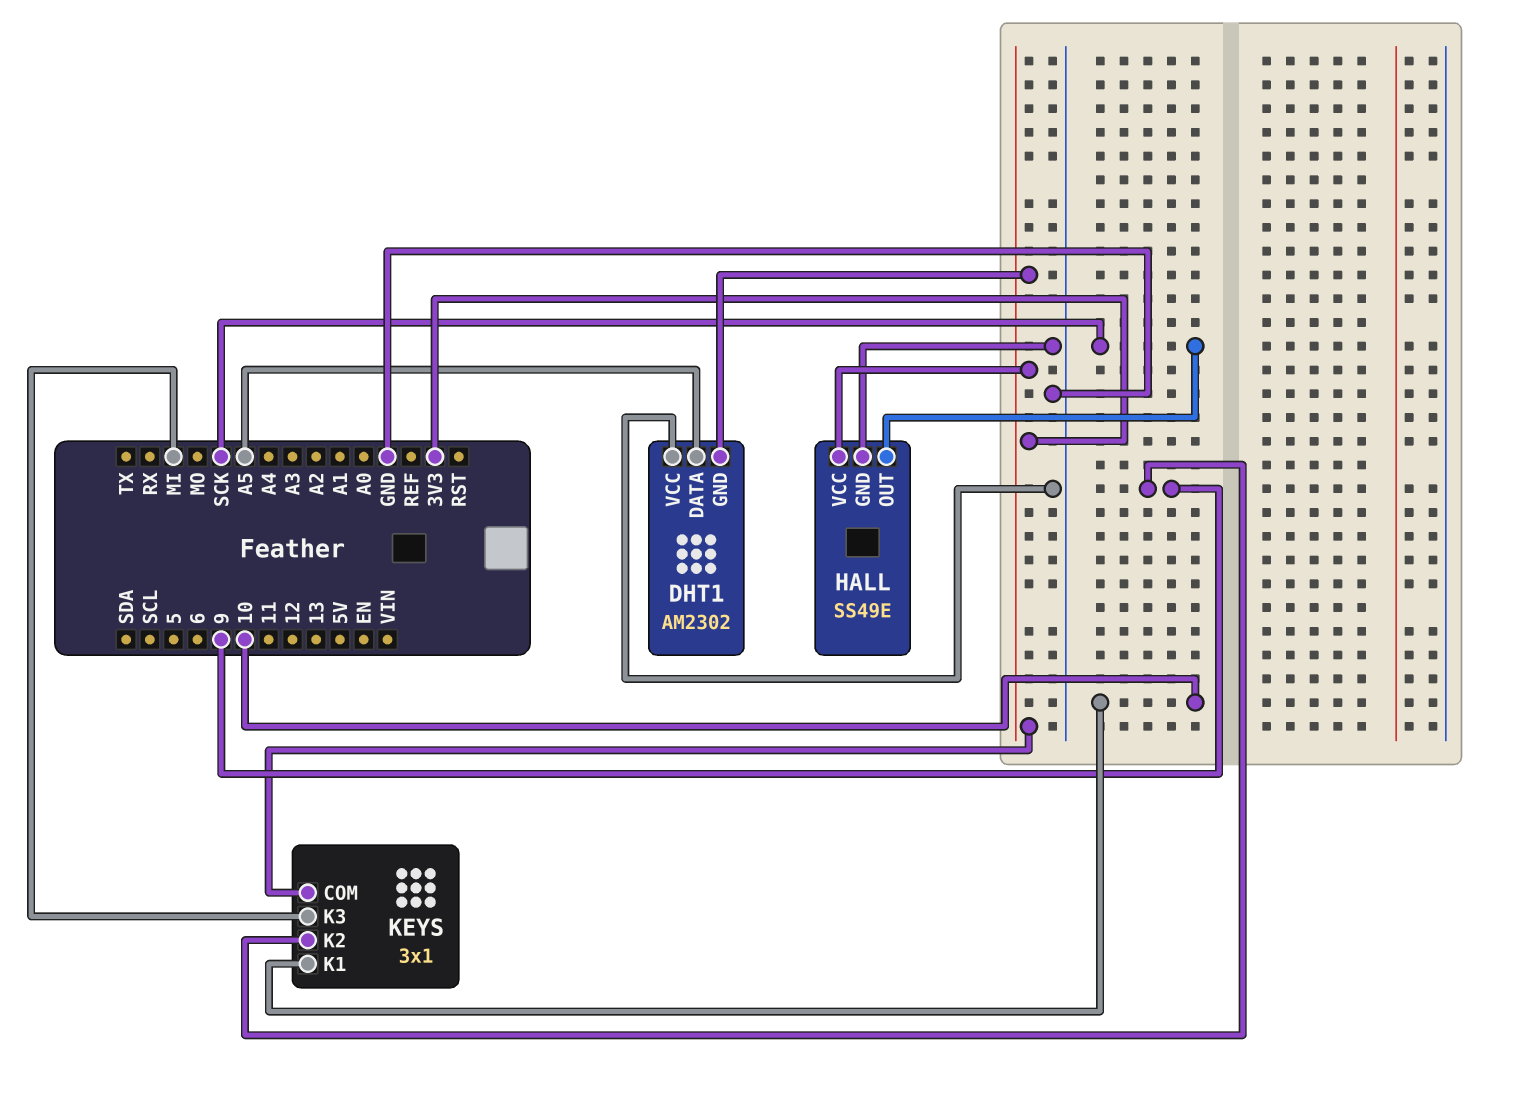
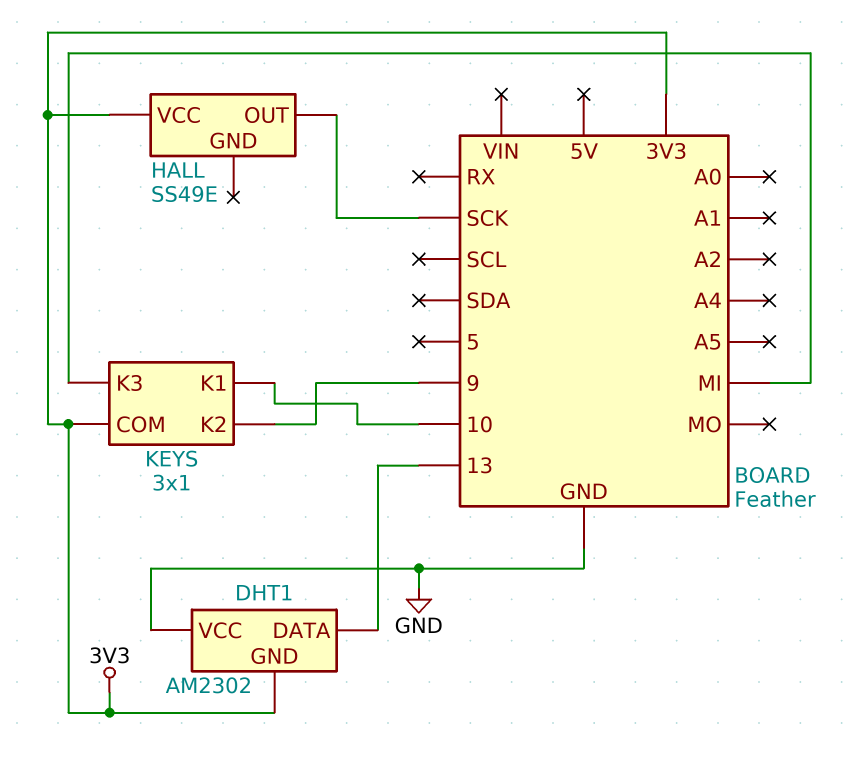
DHT1 pin DATA: A5 -> 13
HALL pin GND: GND -> none

